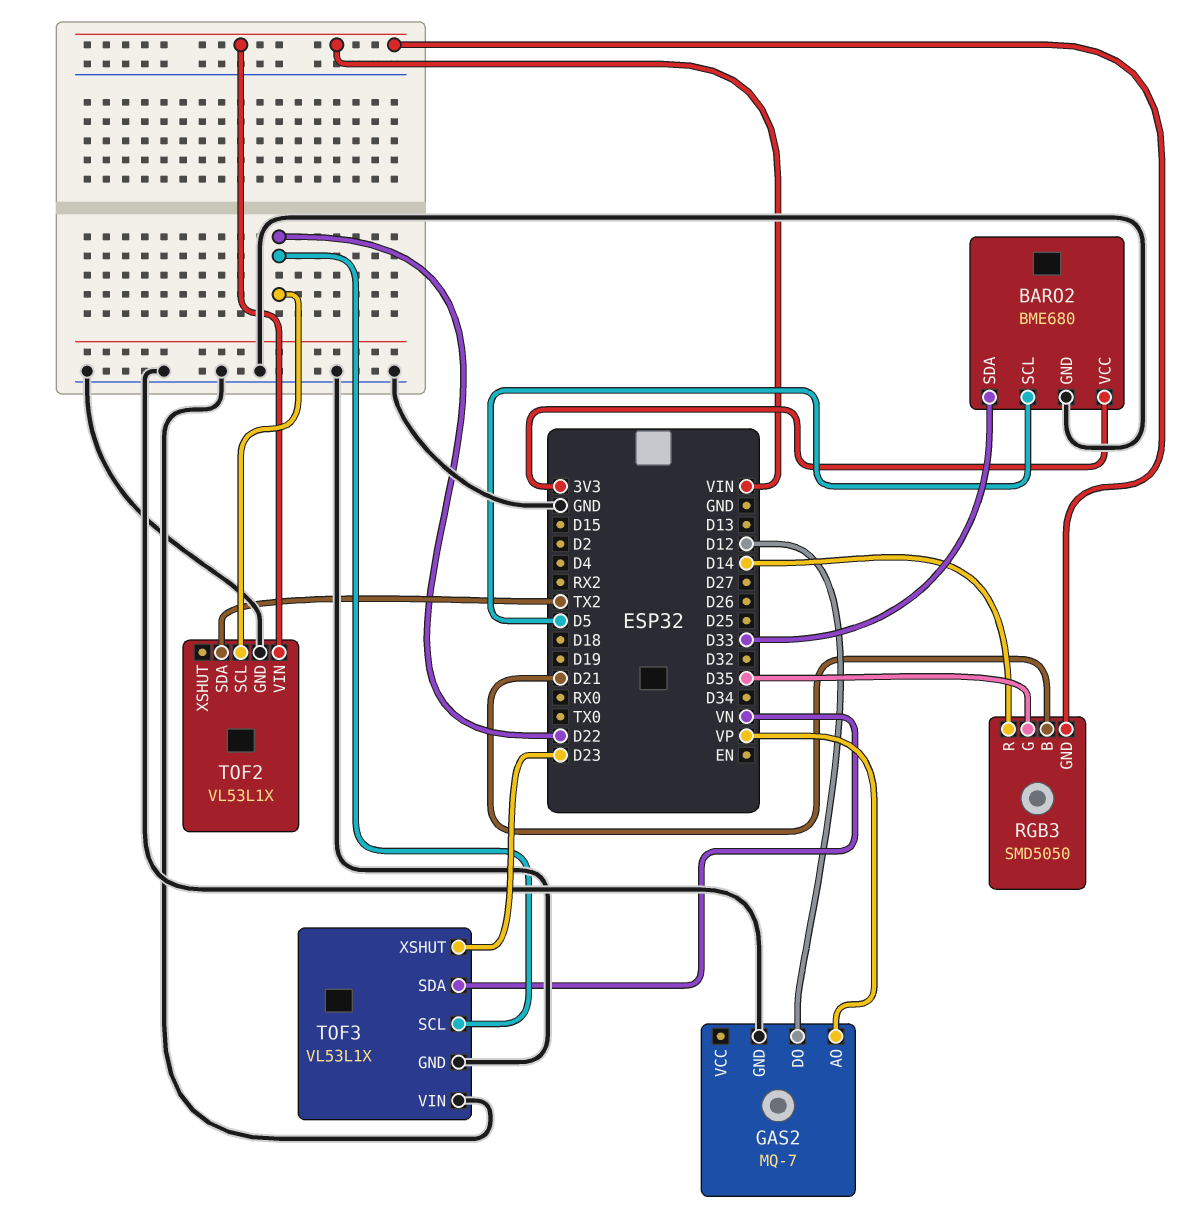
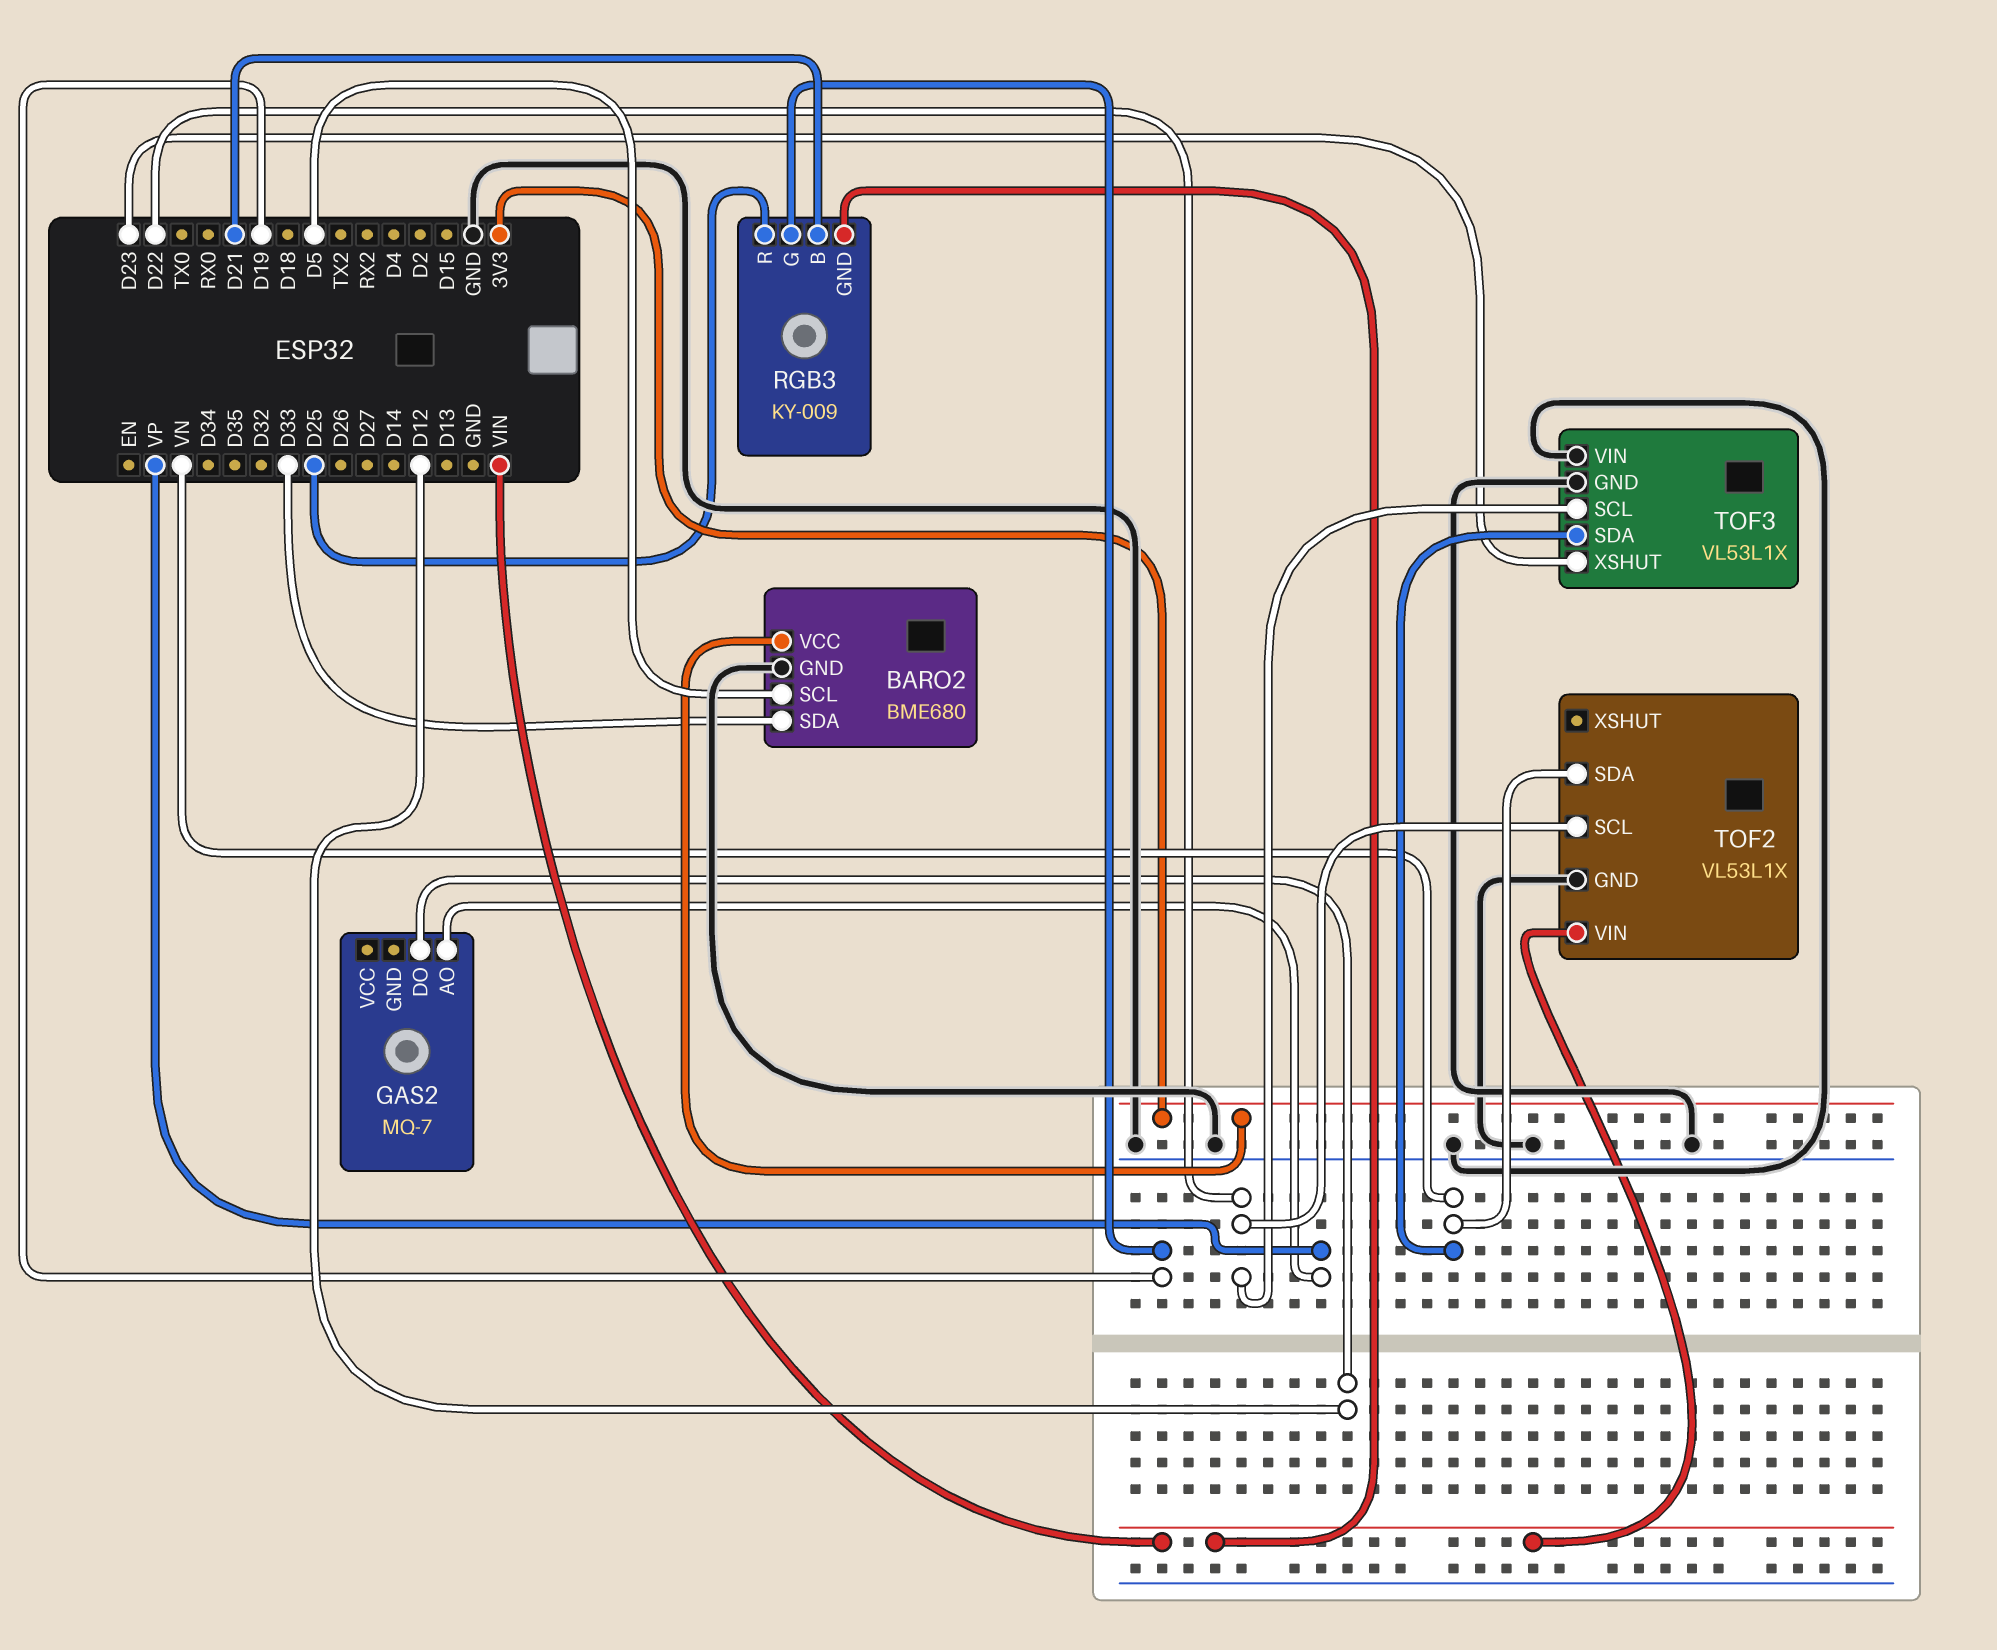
GAS2 pin GND: GND -> none
RGB3: SMD5050 -> KY-009
RGB3 pin G: D35 -> D19
RGB3 pin R: D14 -> D25
TOF2 pin SDA: TX2 -> VN

